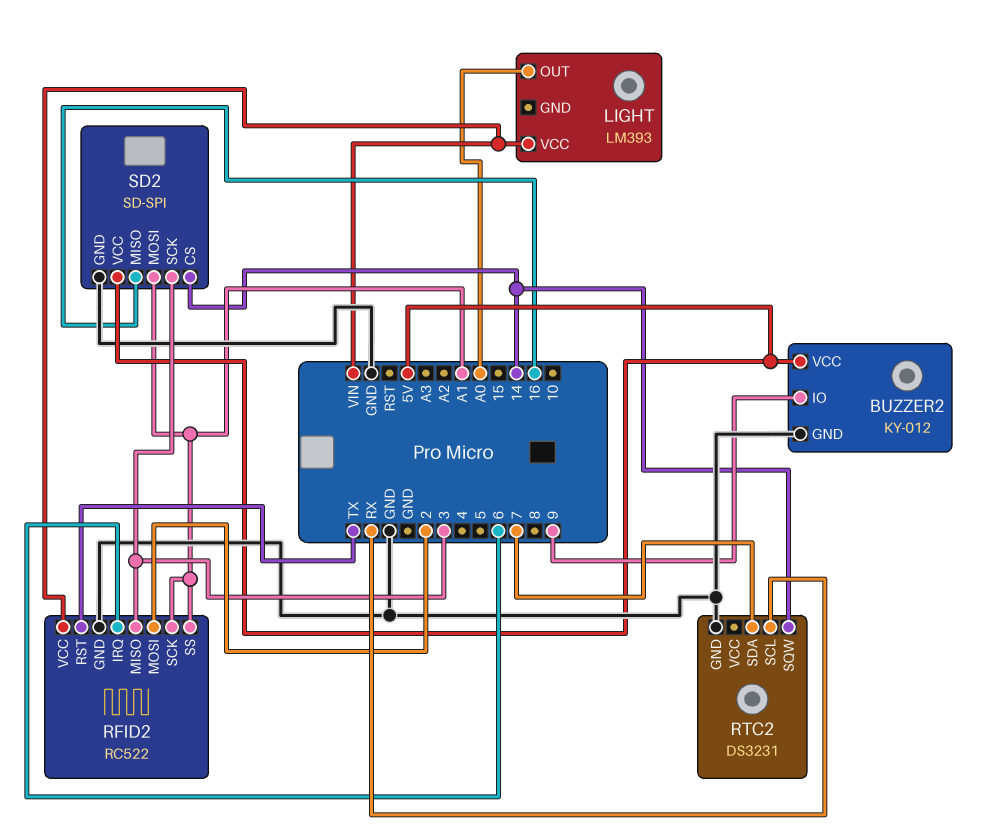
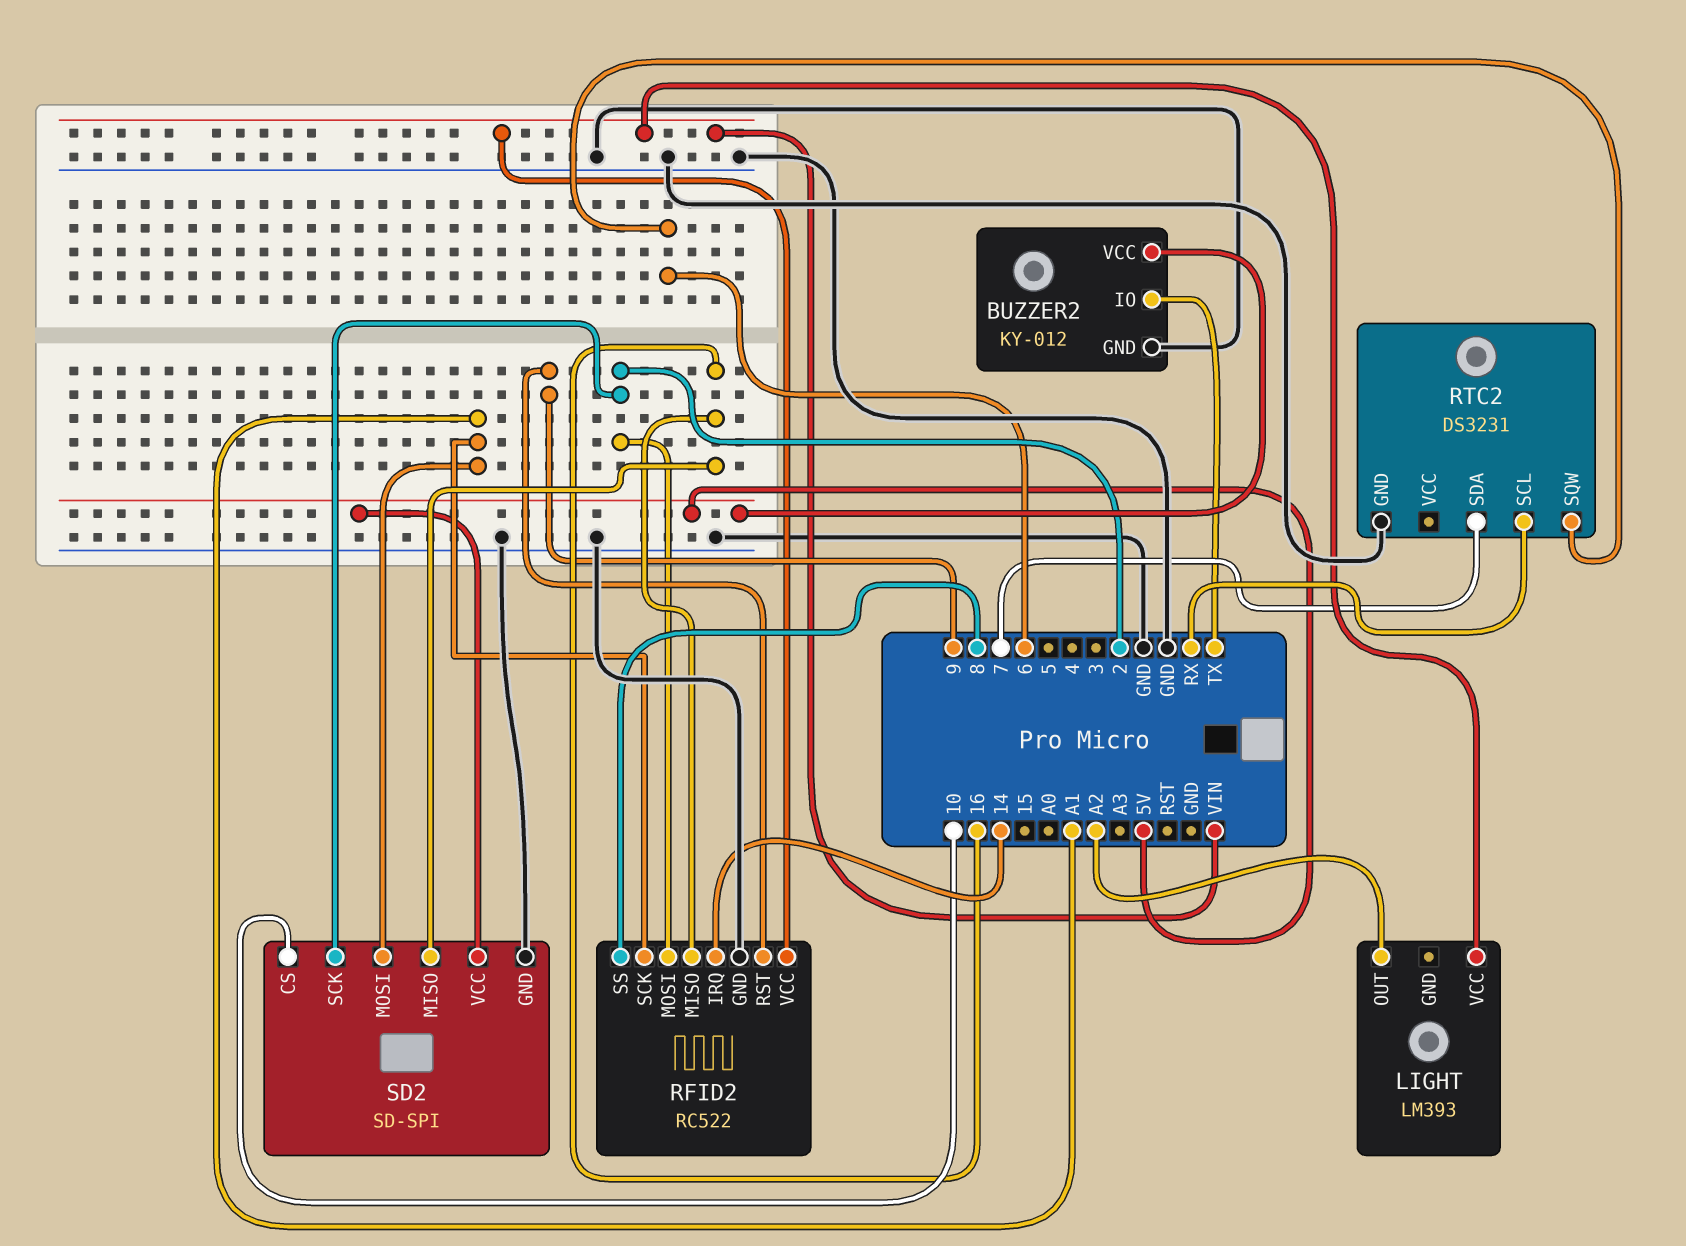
BUZZER2 pin IO: 9 -> TX
LIGHT pin OUT: A0 -> A2
RFID2 pin IRQ: 6 -> 14
RFID2 pin MISO: 3 -> 16
RFID2 pin RST: TX -> 9
RFID2 pin SS: A1 -> 8
RTC2 pin SQW: 14 -> 6
SD2 pin CS: 14 -> 10
SD2 pin SCK: 3 -> 2

